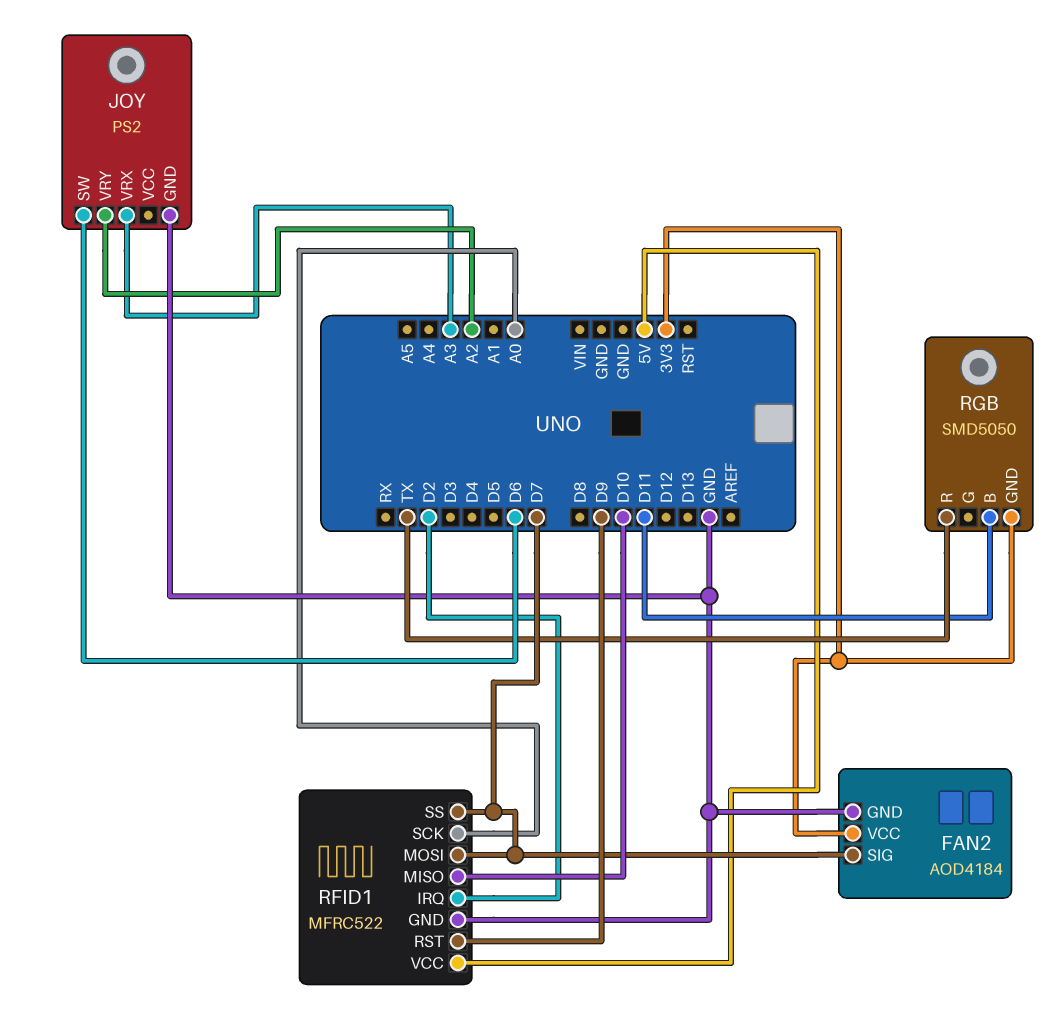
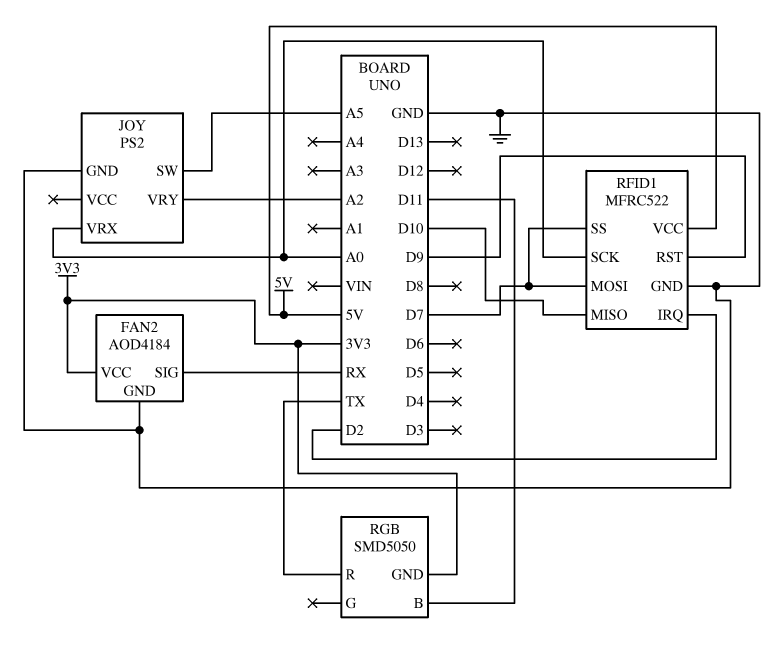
FAN2 pin SIG: D7 -> RX
JOY pin SW: D6 -> A5
JOY pin VRX: A3 -> A0

